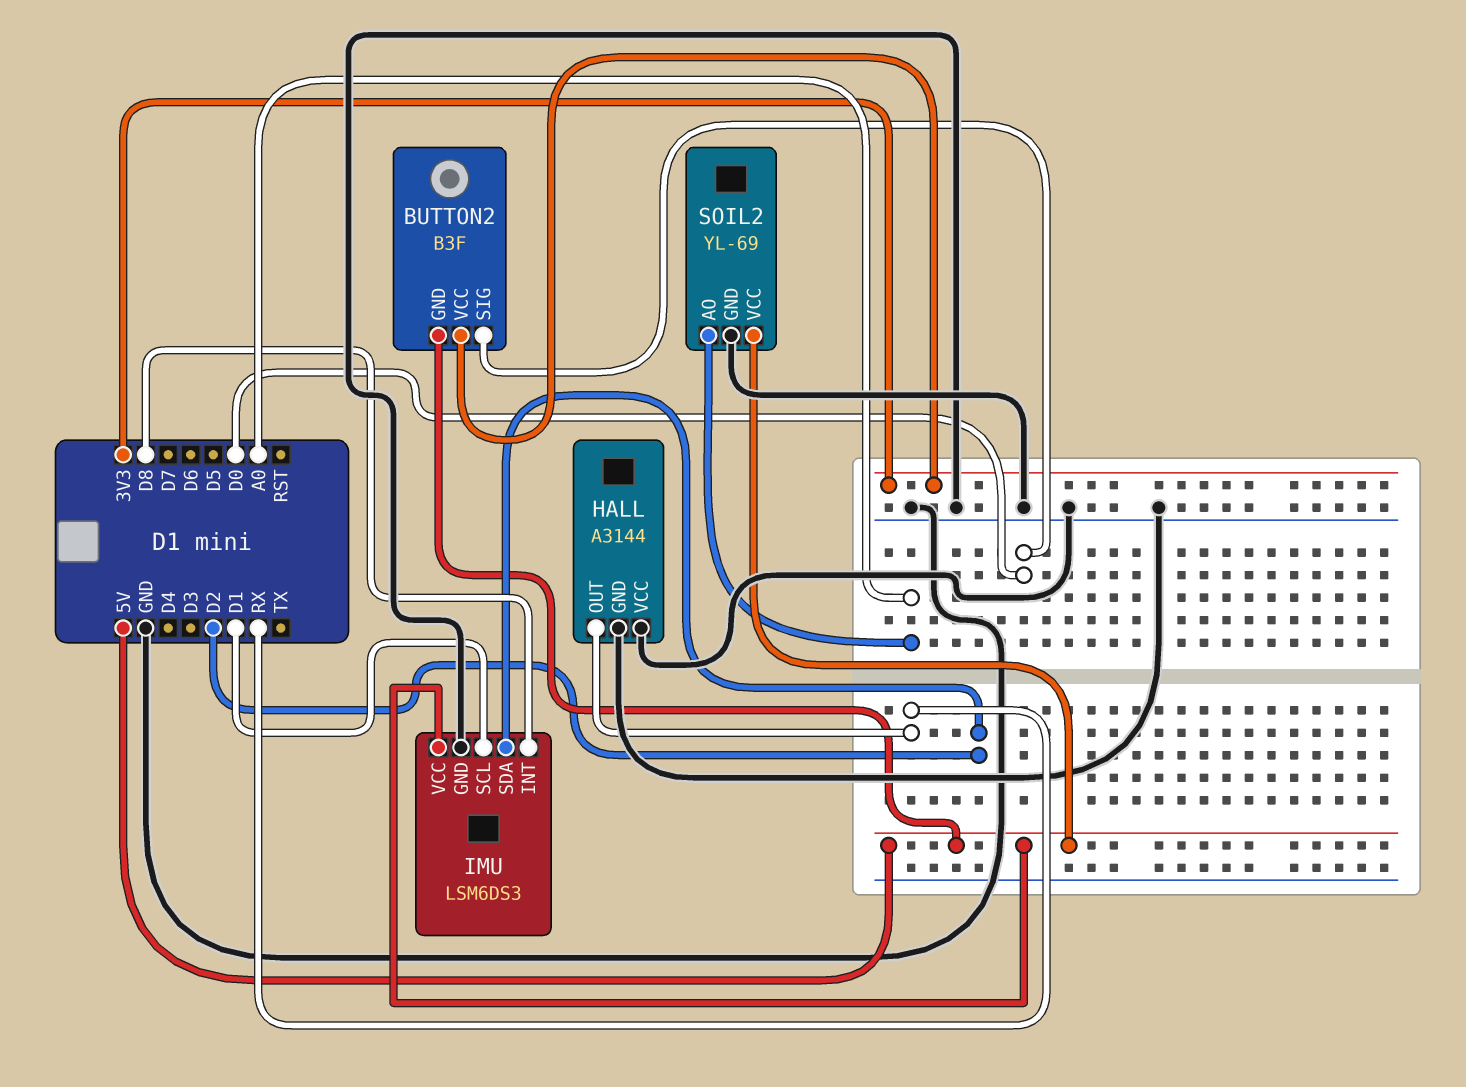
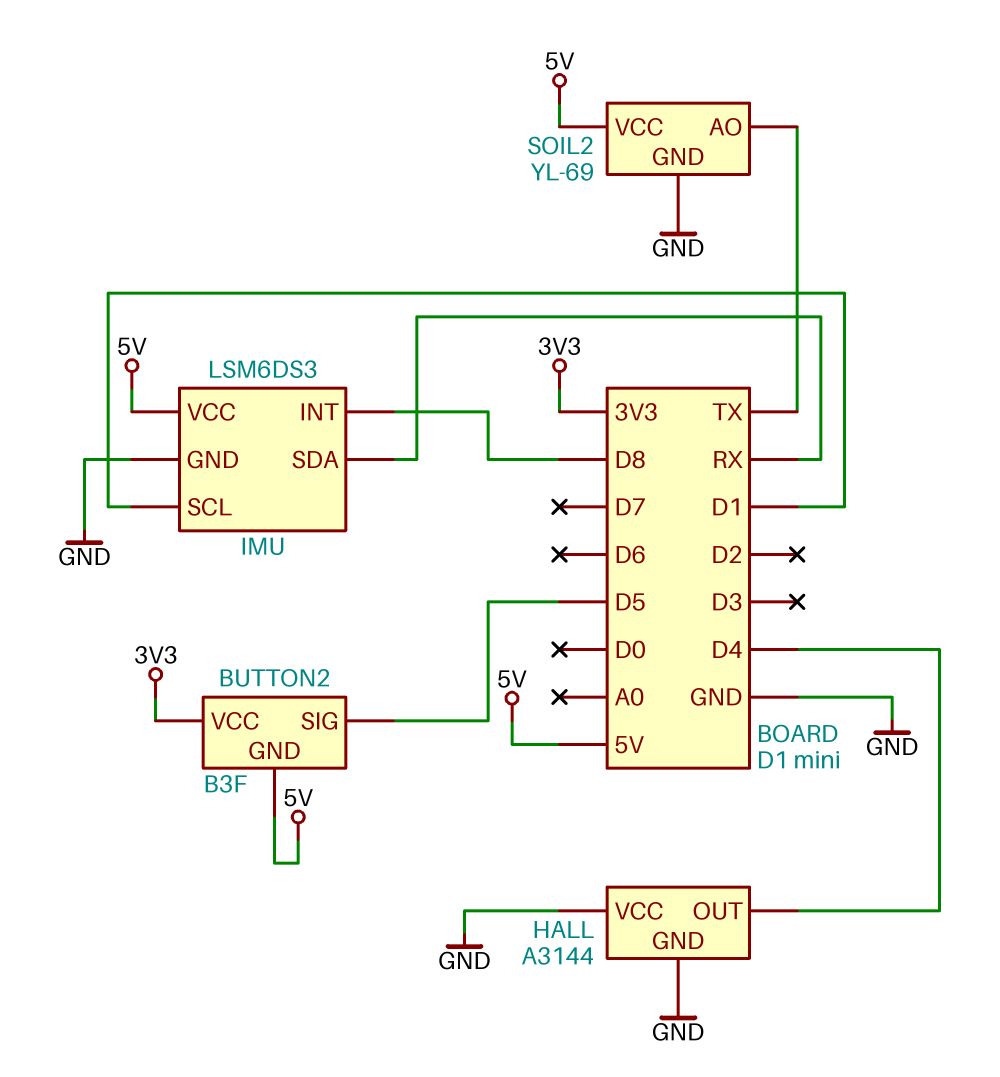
BUTTON2 pin SIG: D0 -> D5
HALL pin OUT: RX -> D4
IMU pin SDA: D2 -> RX
SOIL2 pin AO: A0 -> TX

